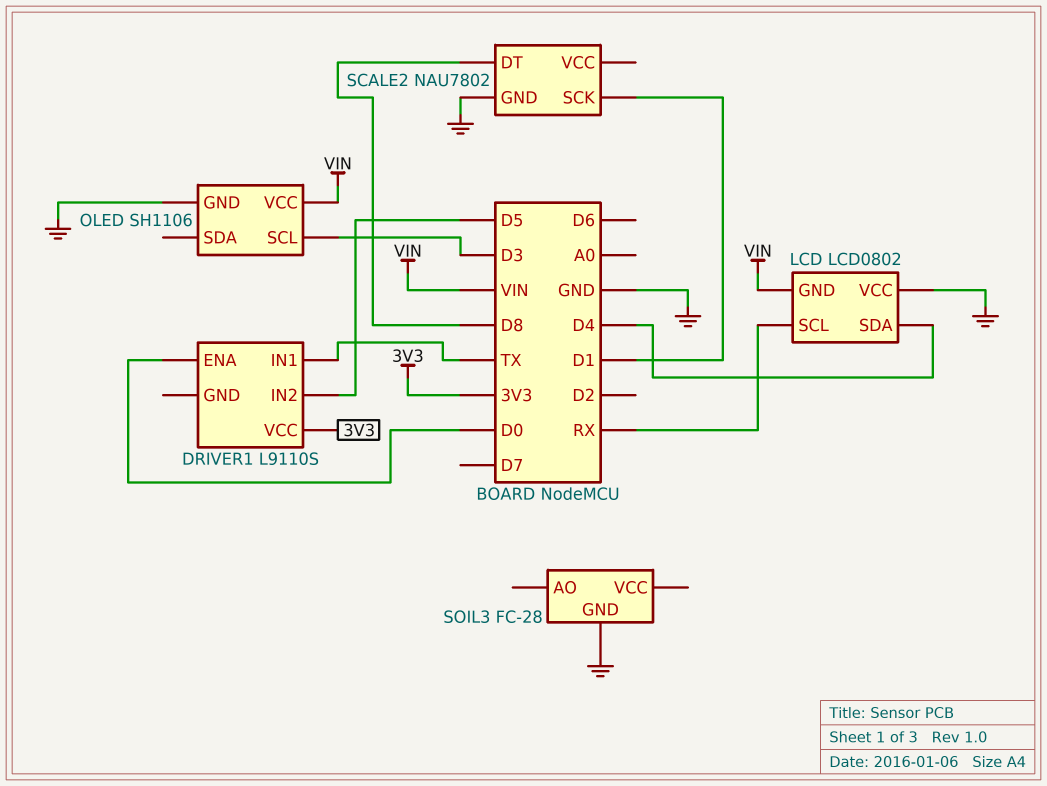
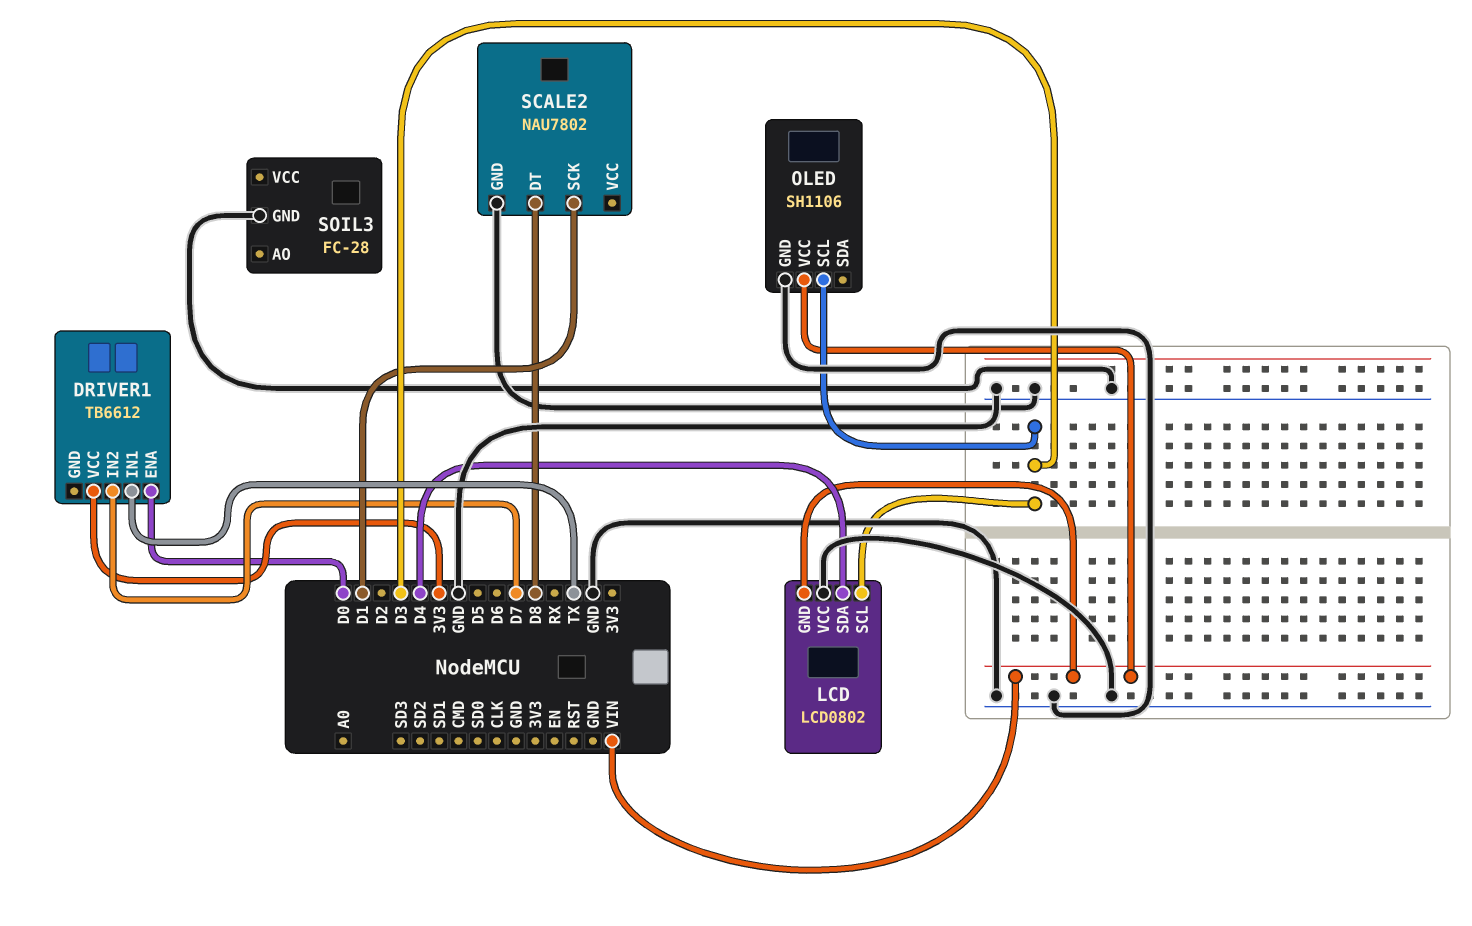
DRIVER1: L9110S -> TB6612
DRIVER1 pin IN2: D5 -> D7
LCD pin SCL: RX -> D3

